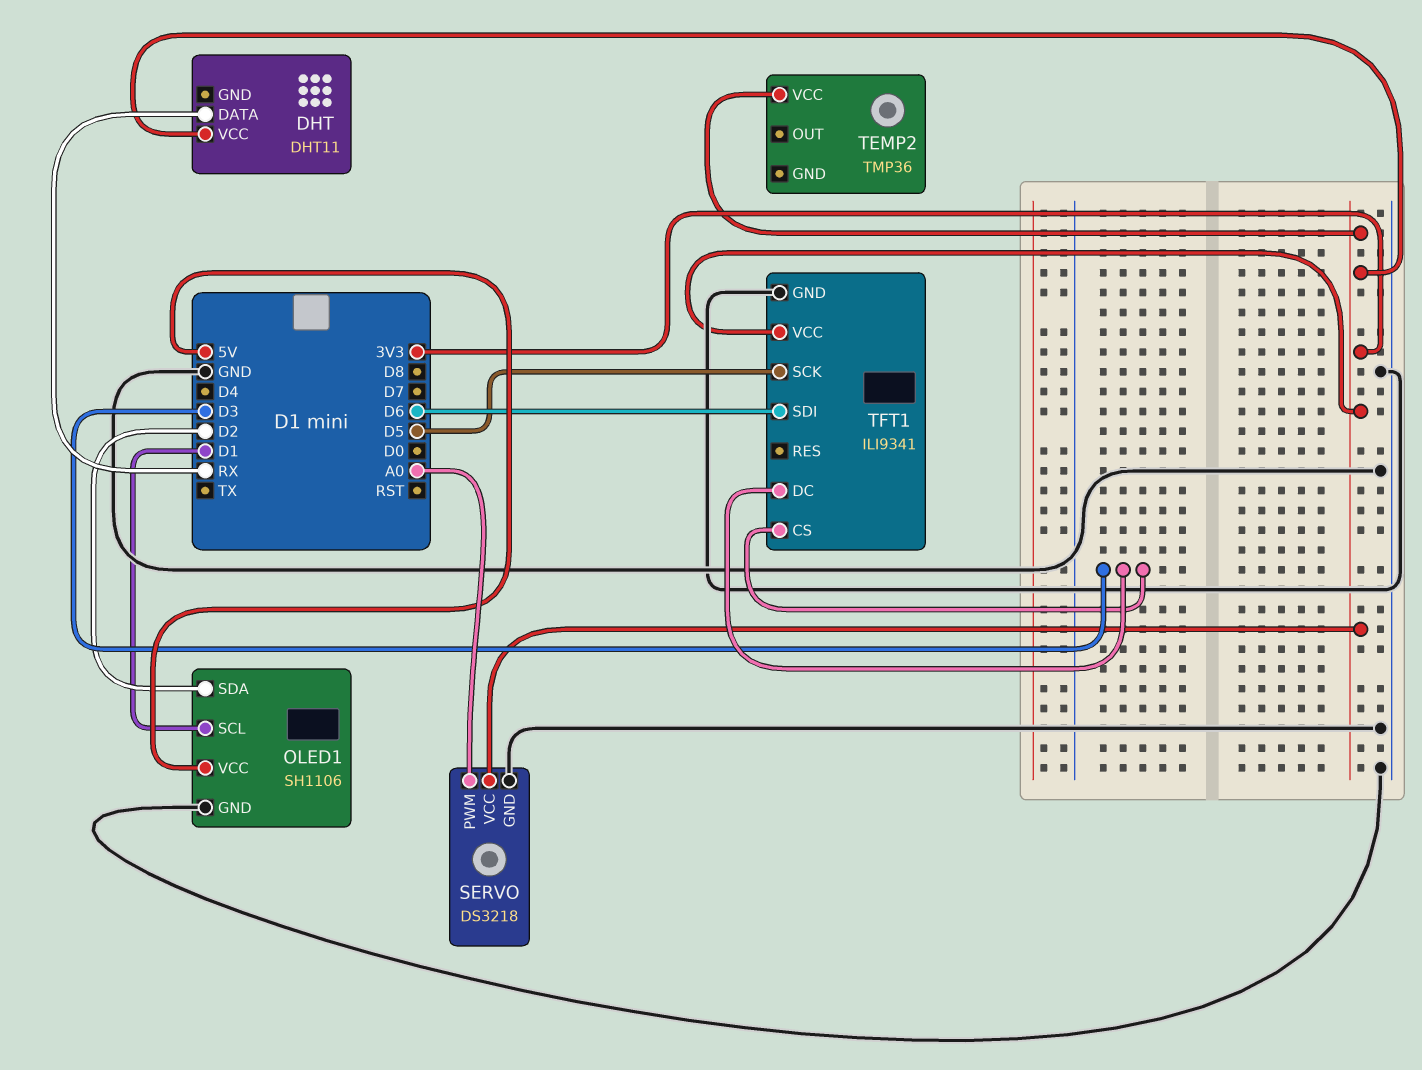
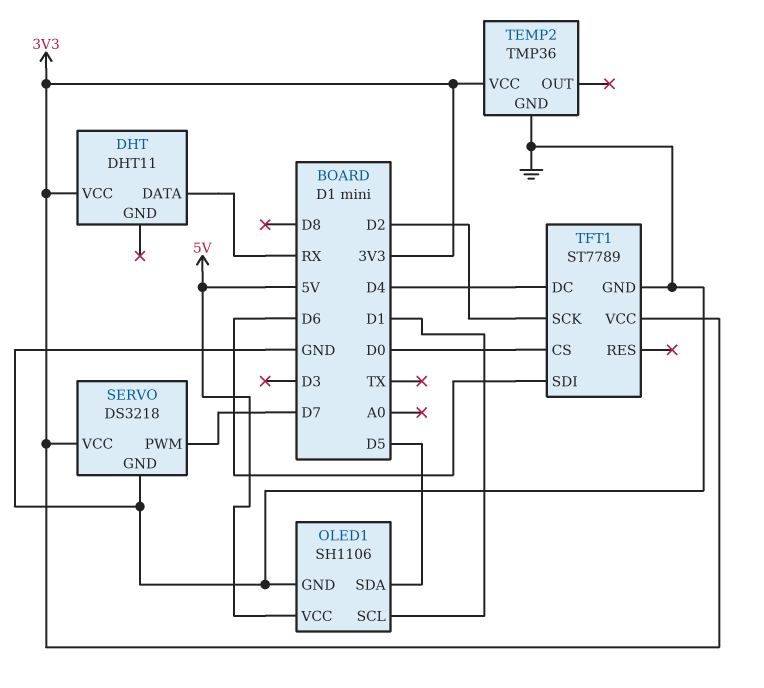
OLED1 pin SDA: D2 -> D5
SERVO pin PWM: A0 -> D7
TEMP2 pin GND: none -> GND
TFT1: ILI9341 -> ST7789
TFT1 pin CS: D3 -> D0
TFT1 pin DC: D3 -> D4
TFT1 pin SCK: D5 -> D2

